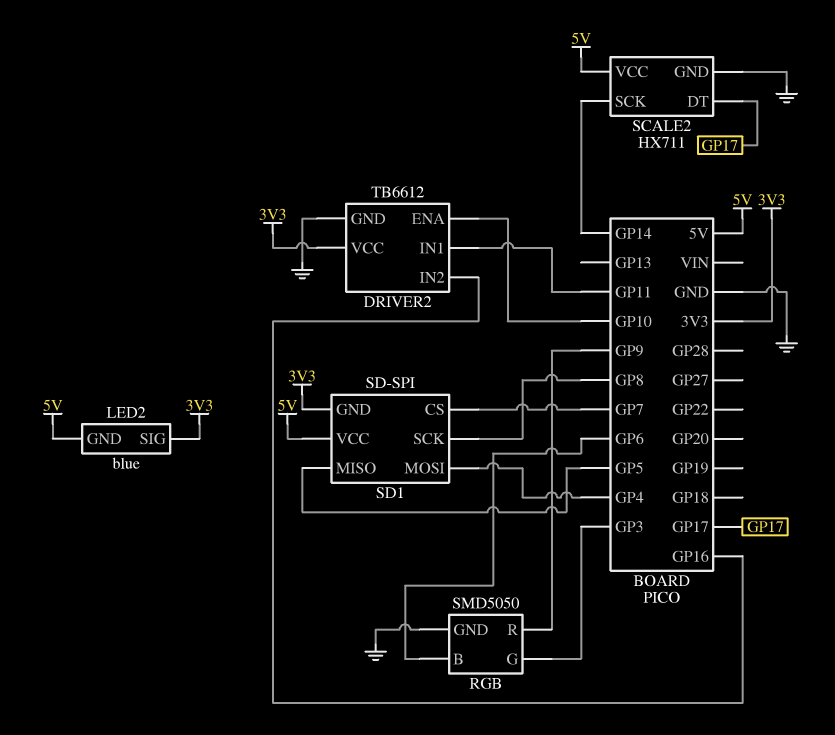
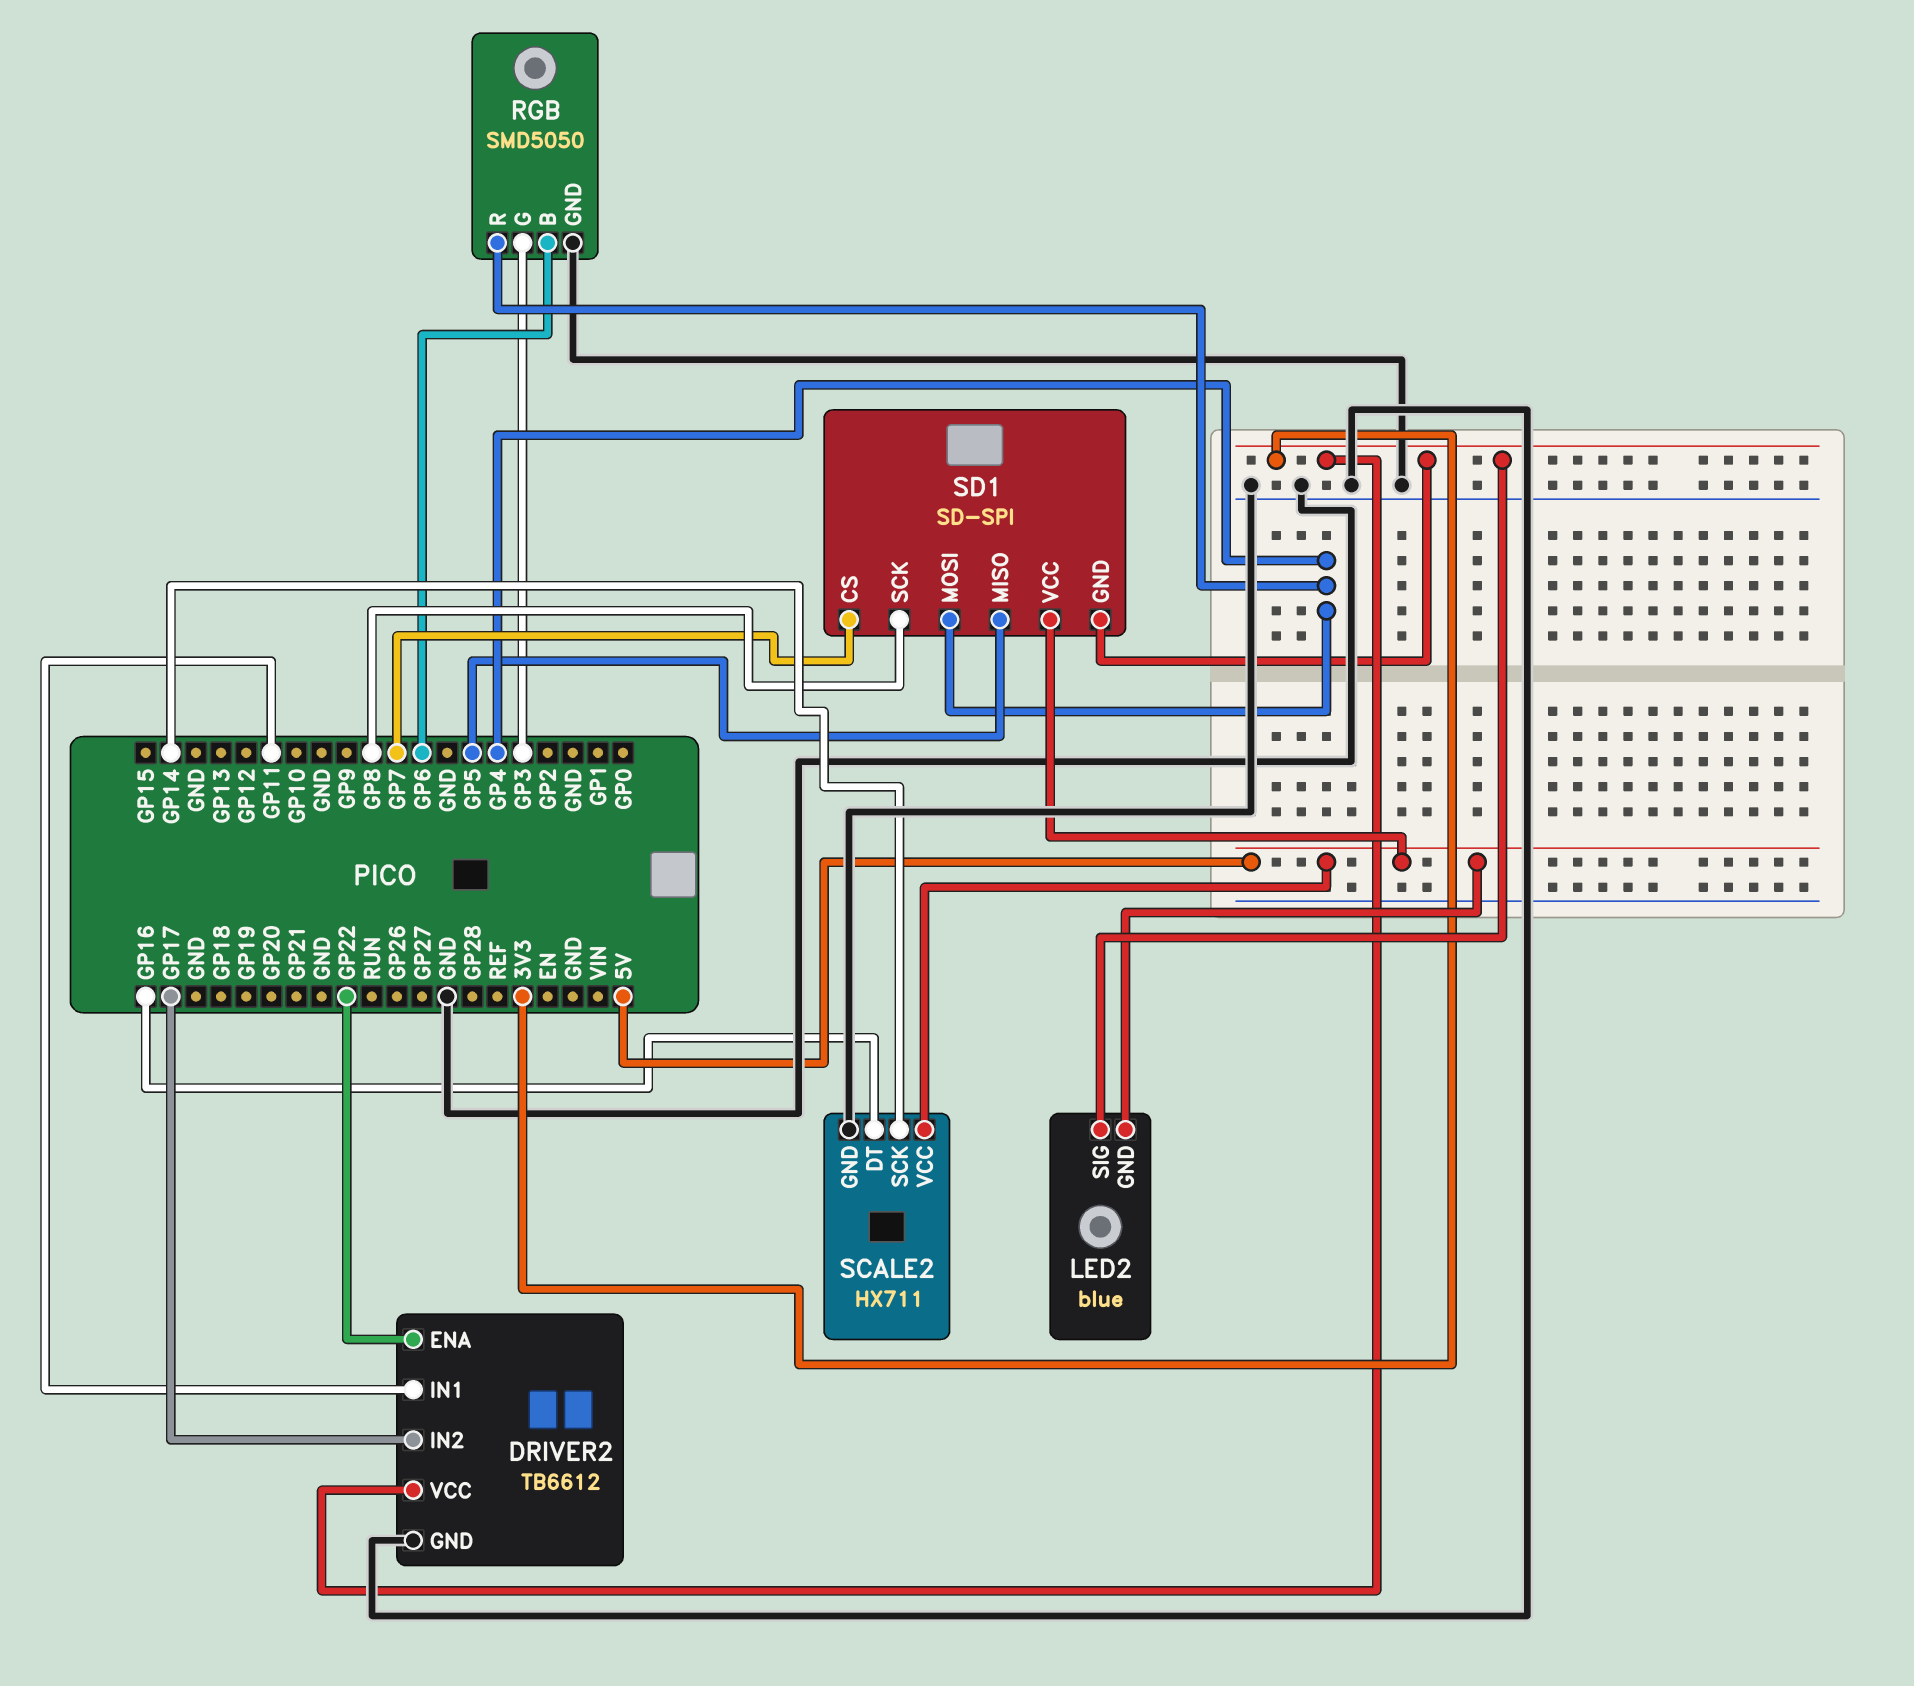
DRIVER2 pin ENA: GP10 -> GP22
DRIVER2 pin IN2: GP16 -> GP17
RGB pin R: GP9 -> GP4
SCALE2 pin DT: GP17 -> GP16

